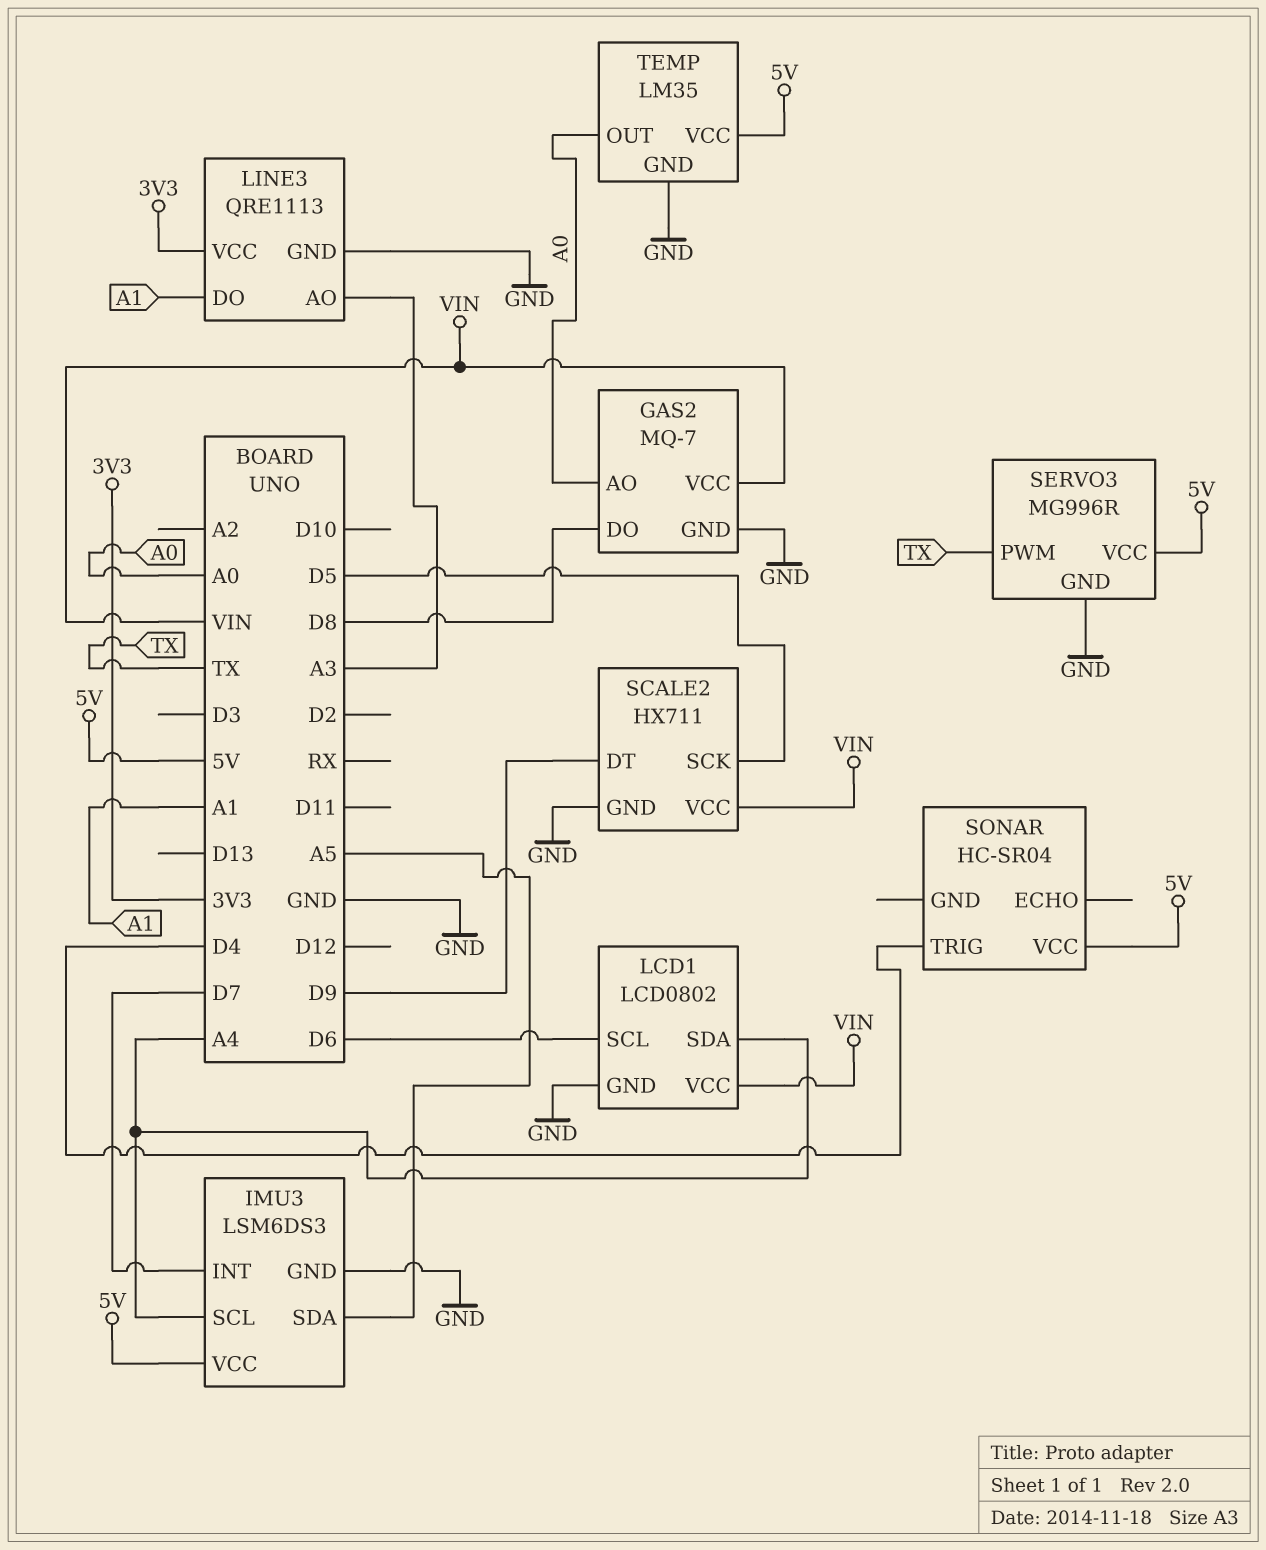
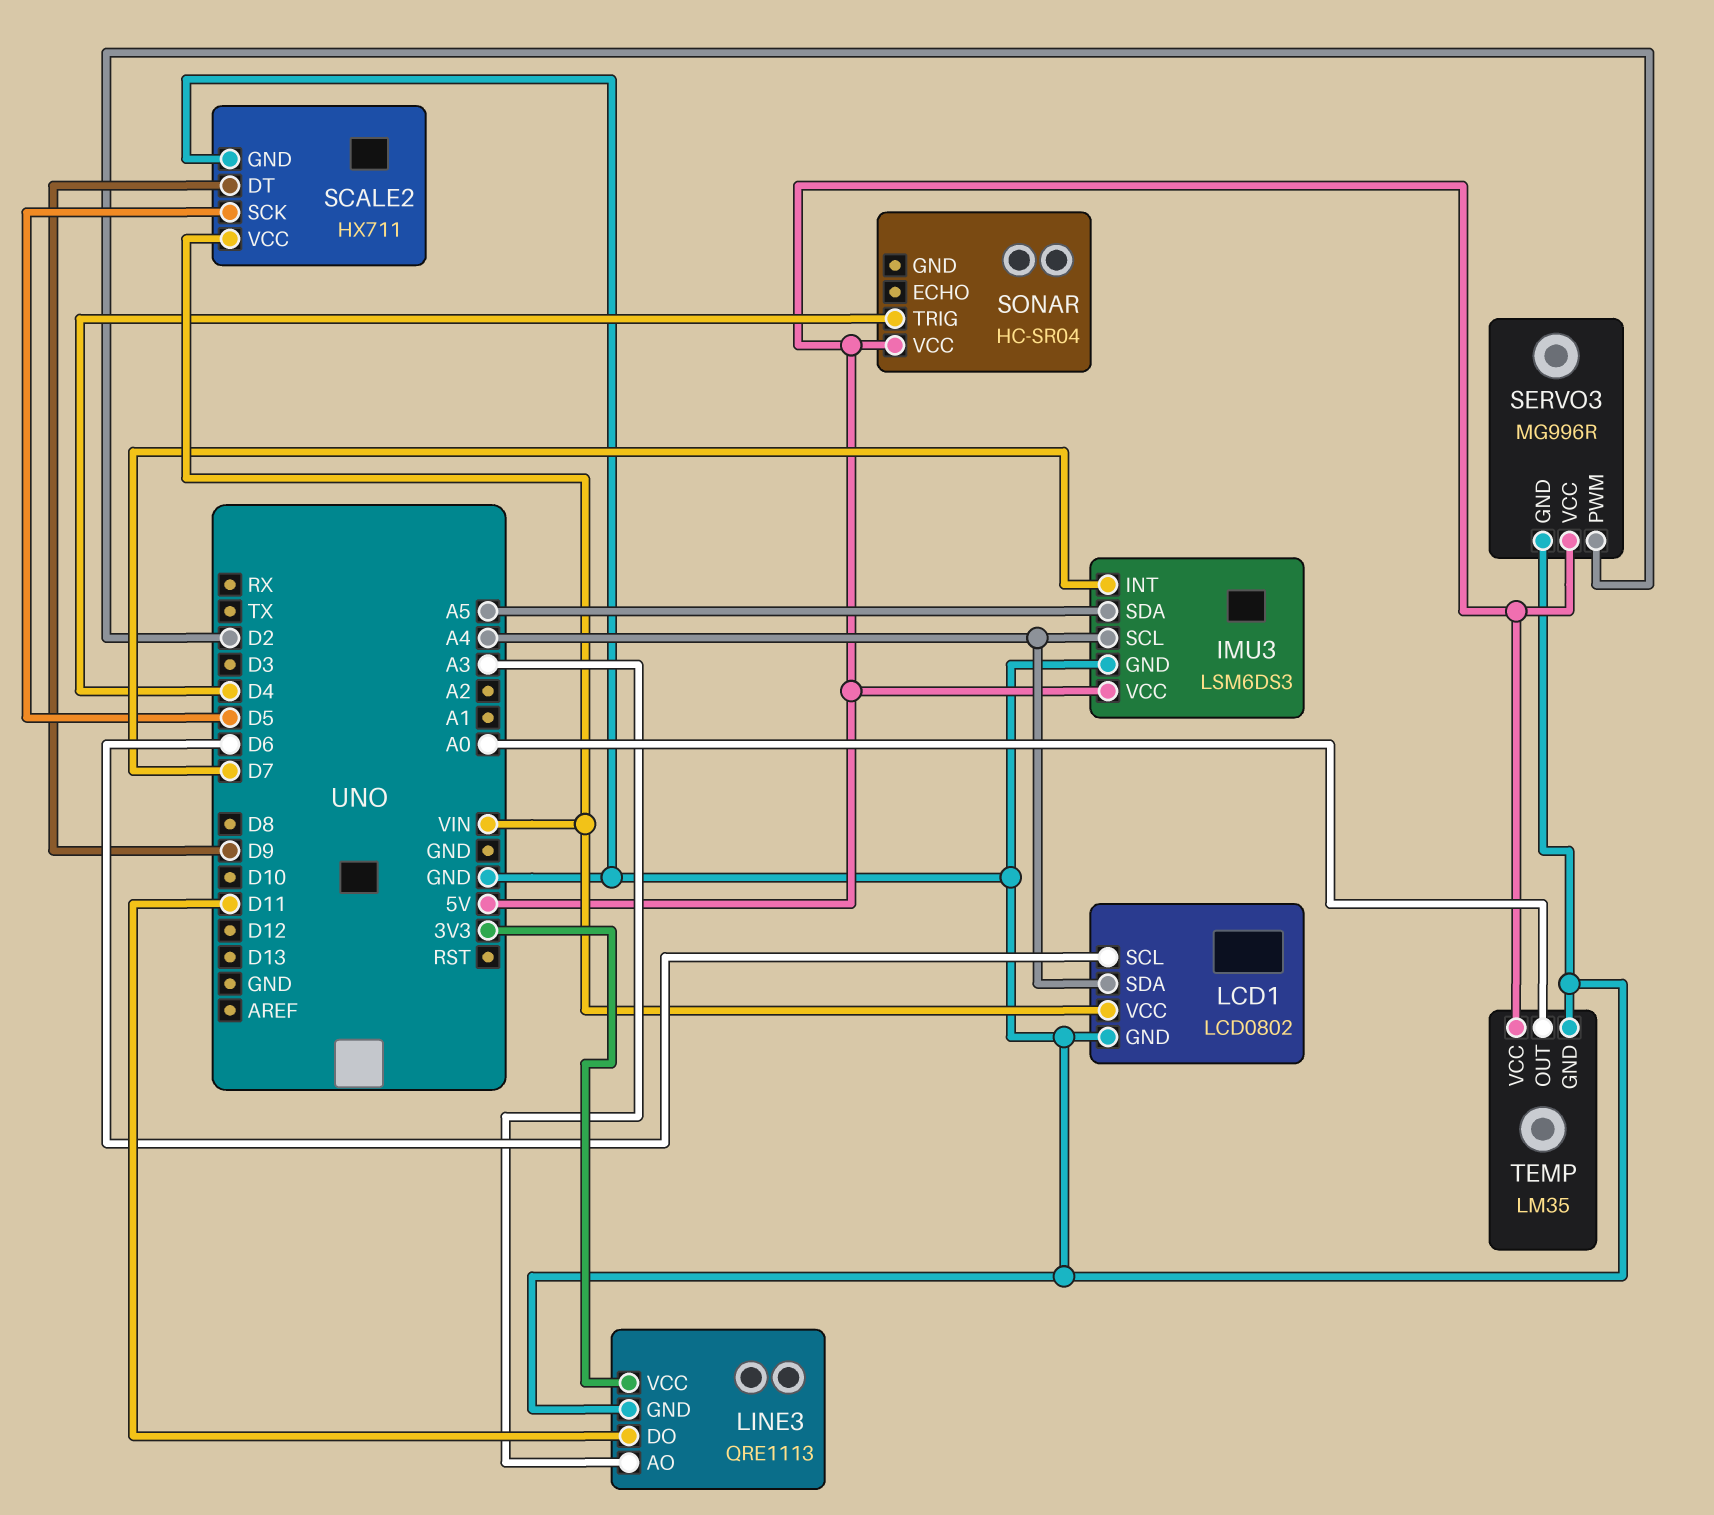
GAS2: MQ-7 -> none
GAS2 pin AO: A0 -> none
GAS2 pin DO: D8 -> none
GAS2 pin GND: GND -> none
GAS2 pin VCC: VIN -> none
LINE3 pin DO: A1 -> D11
SERVO3 pin PWM: TX -> D2

